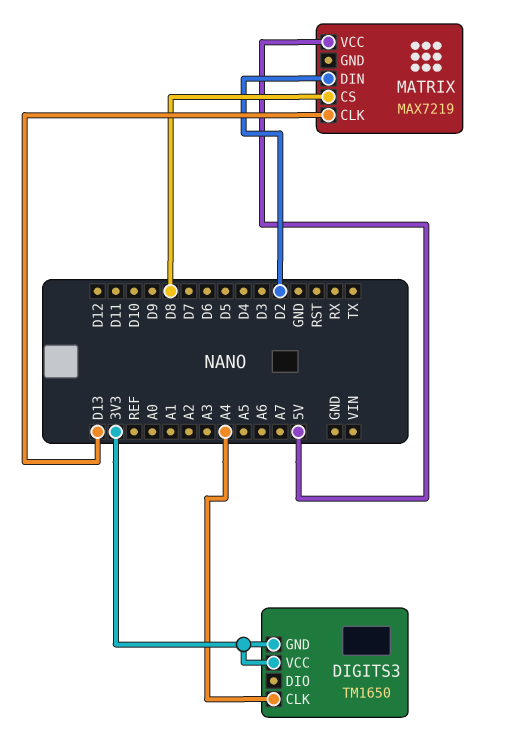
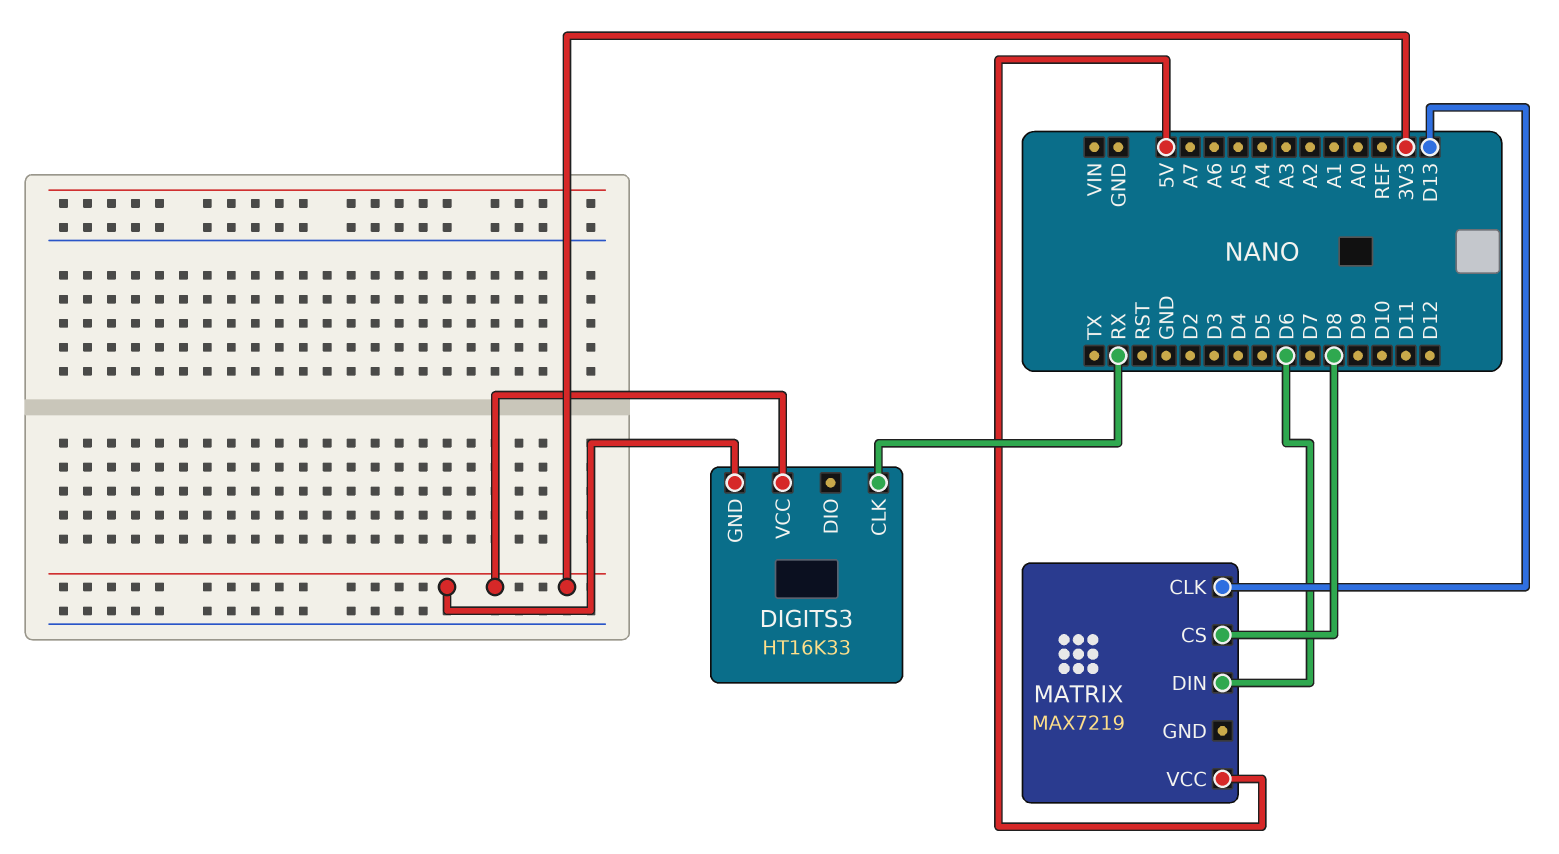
DIGITS3: TM1650 -> HT16K33
DIGITS3 pin CLK: A4 -> RX
MATRIX pin DIN: D2 -> D6

